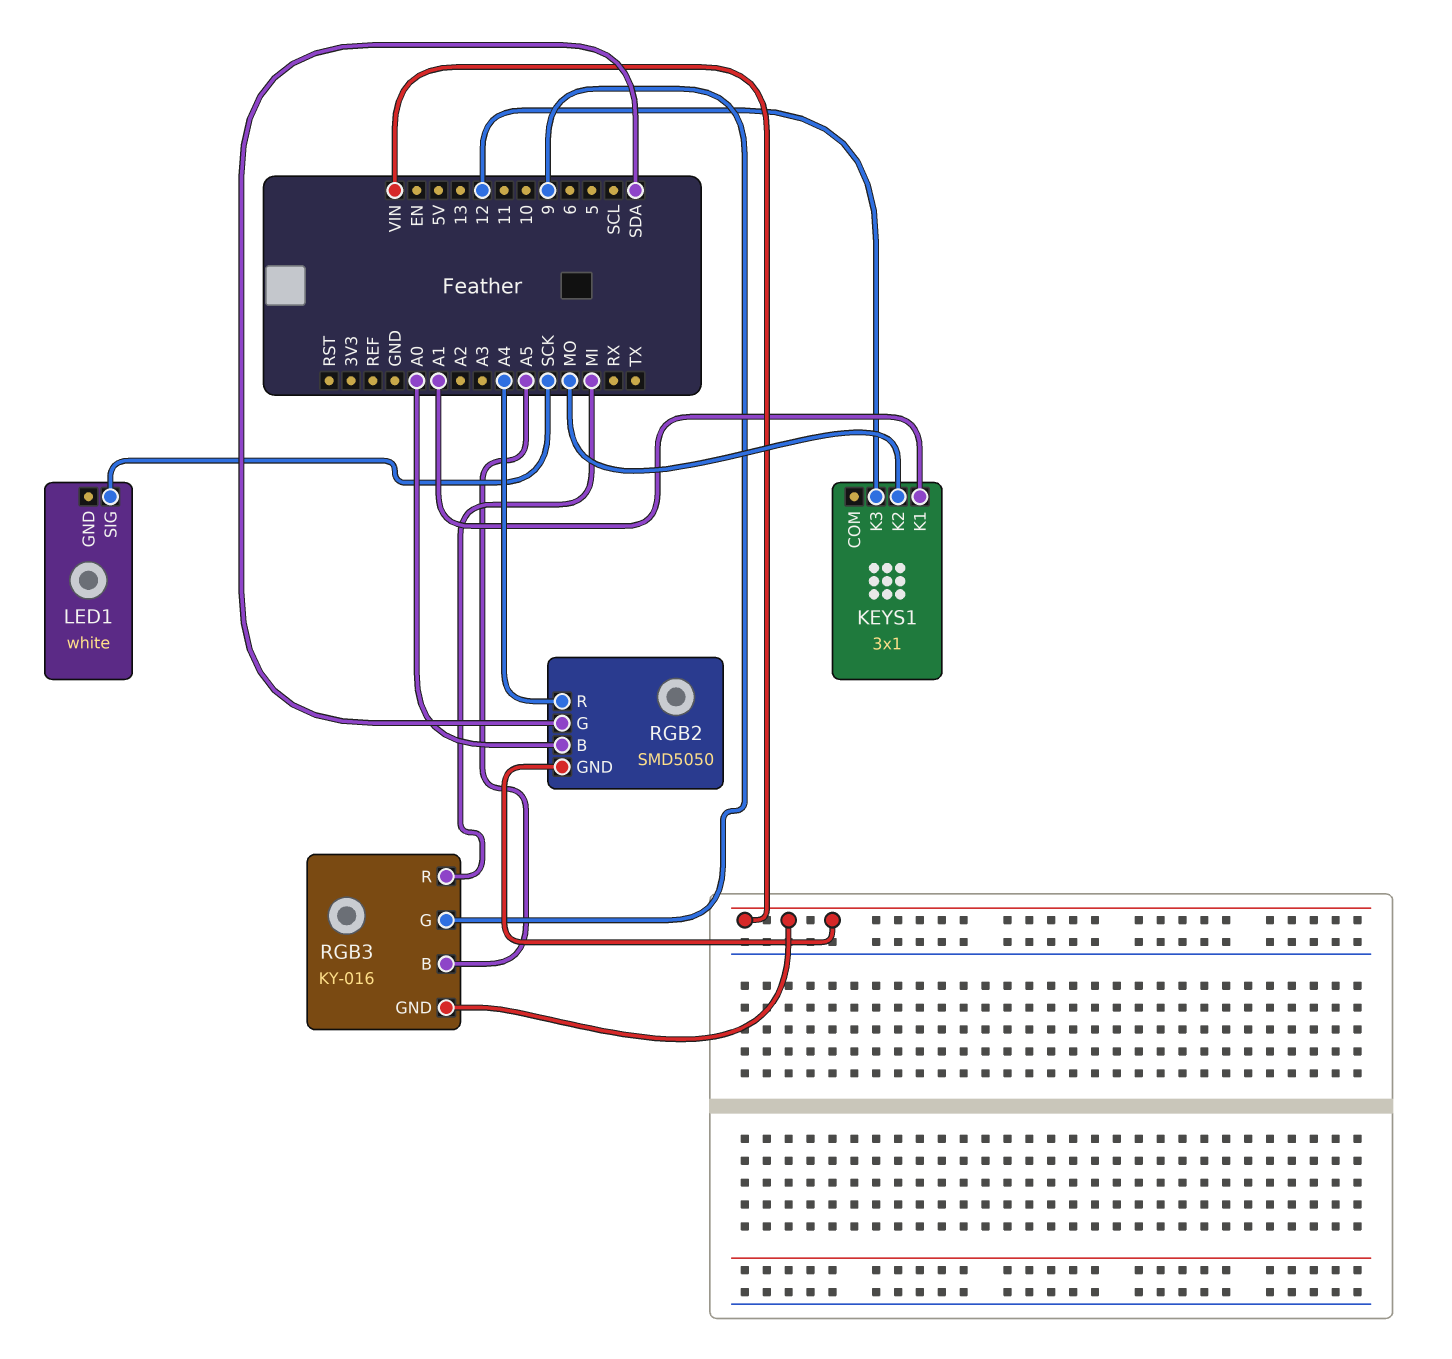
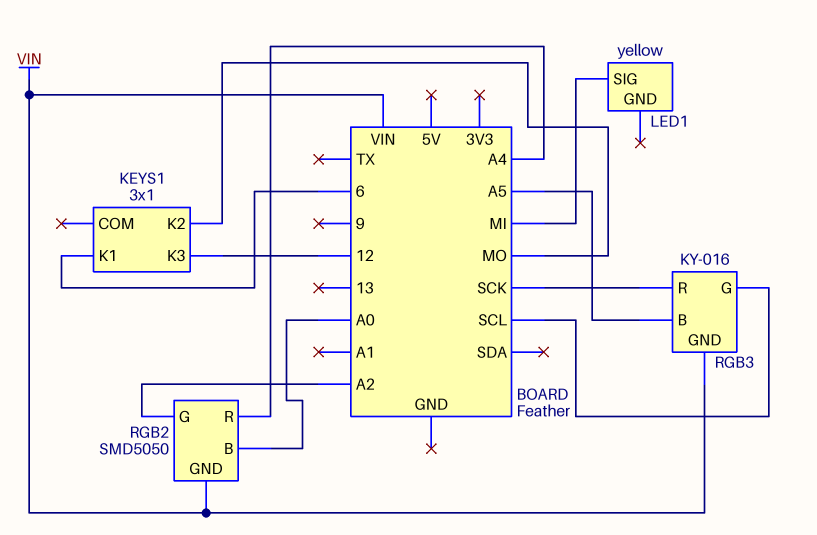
KEYS1 pin K1: A1 -> 6
LED1: white -> yellow
LED1 pin SIG: SCK -> MI
RGB2 pin G: SDA -> A2
RGB3 pin G: 9 -> SCL
RGB3 pin R: MI -> SCK

